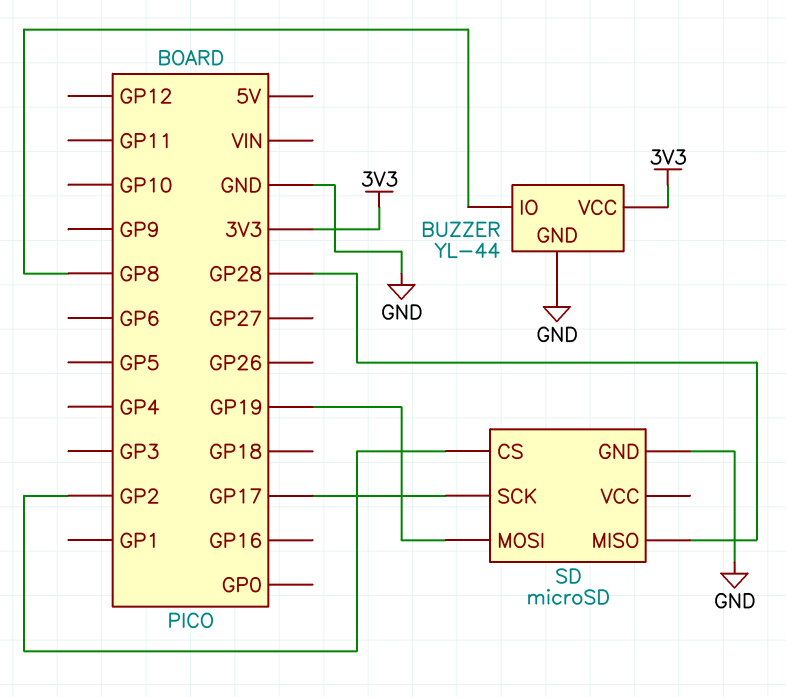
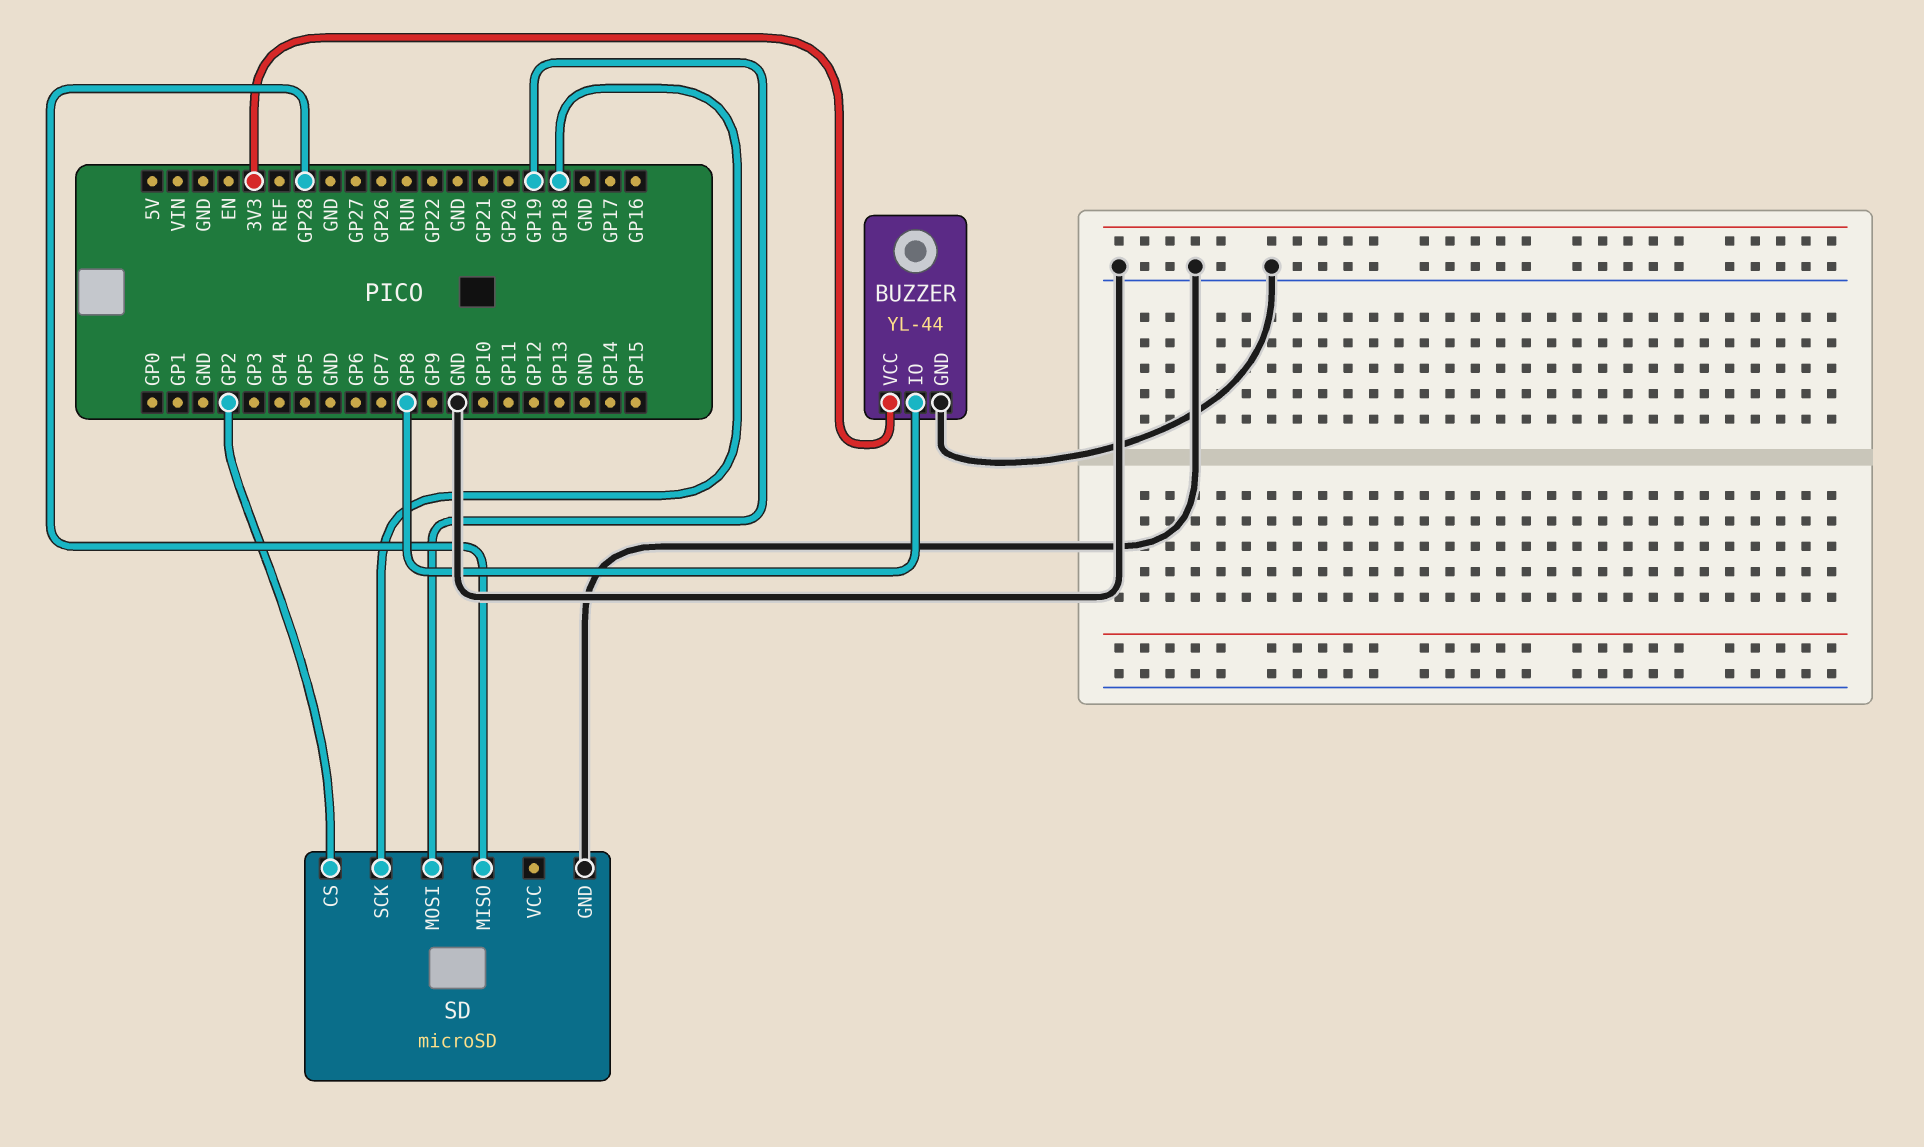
SD pin SCK: GP17 -> GP18

